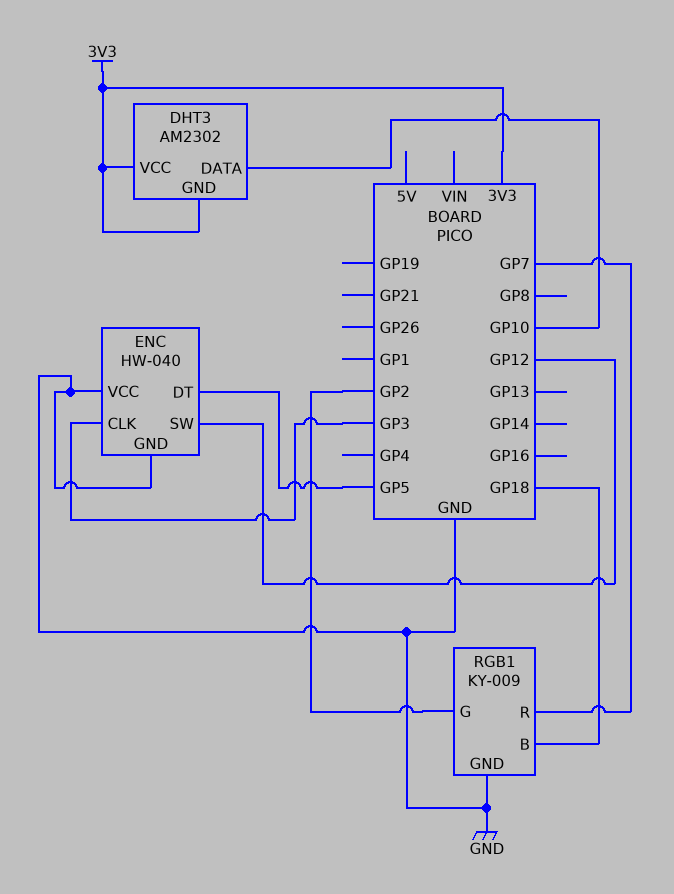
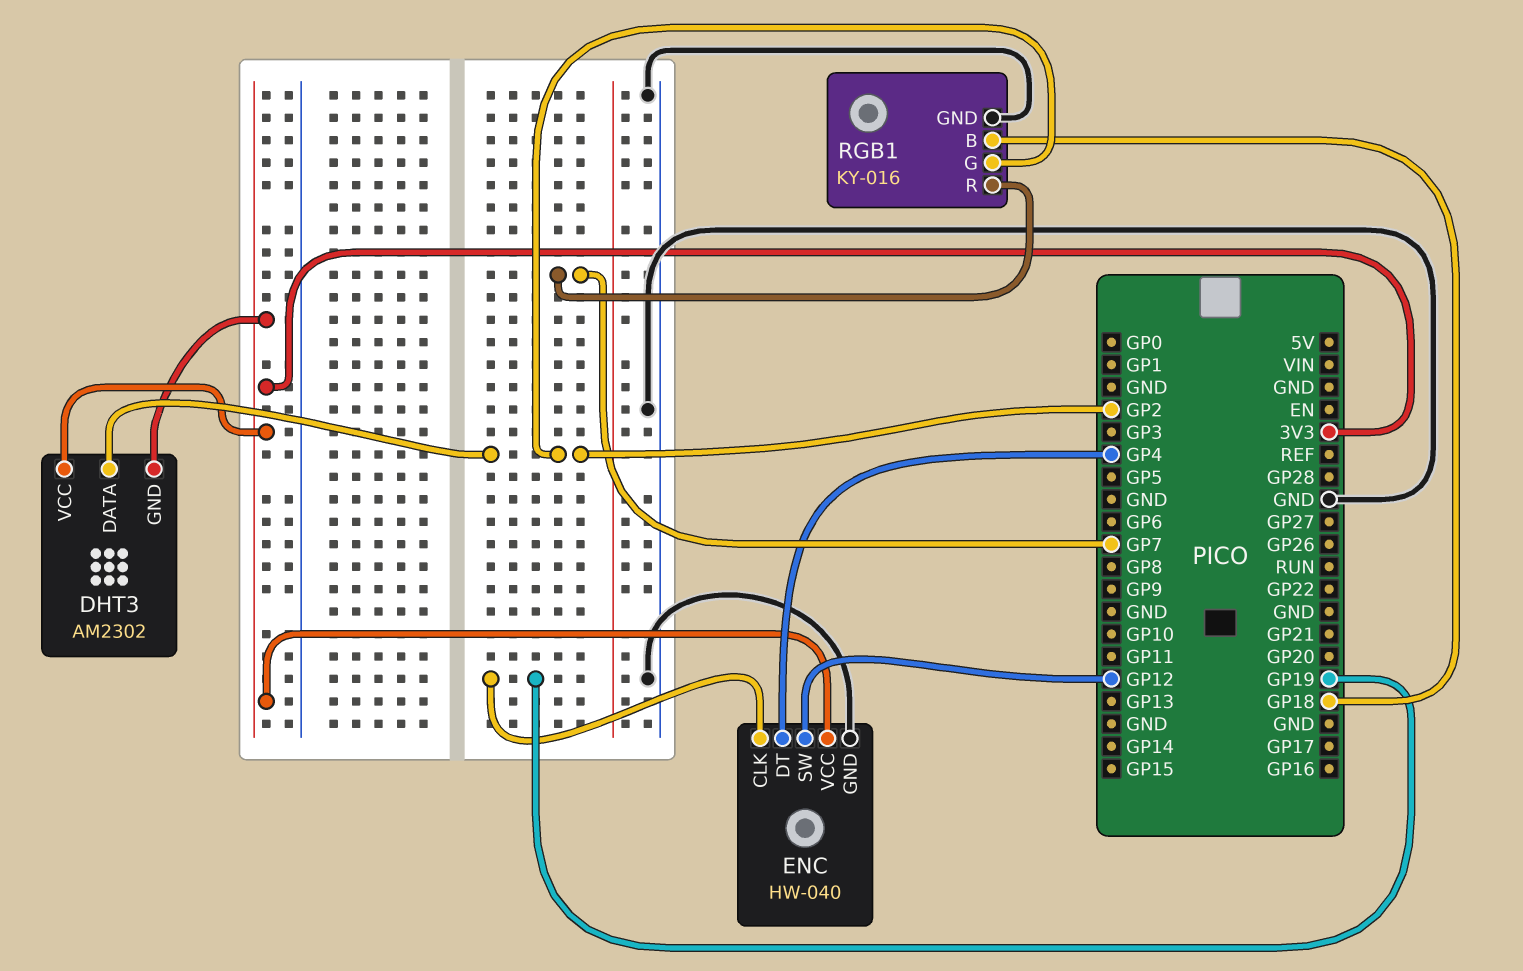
DHT3 pin DATA: GP10 -> GP2
ENC pin CLK: GP3 -> GP19
ENC pin DT: GP5 -> GP4
ENC pin VCC: GND -> 3V3
RGB1: KY-009 -> KY-016

